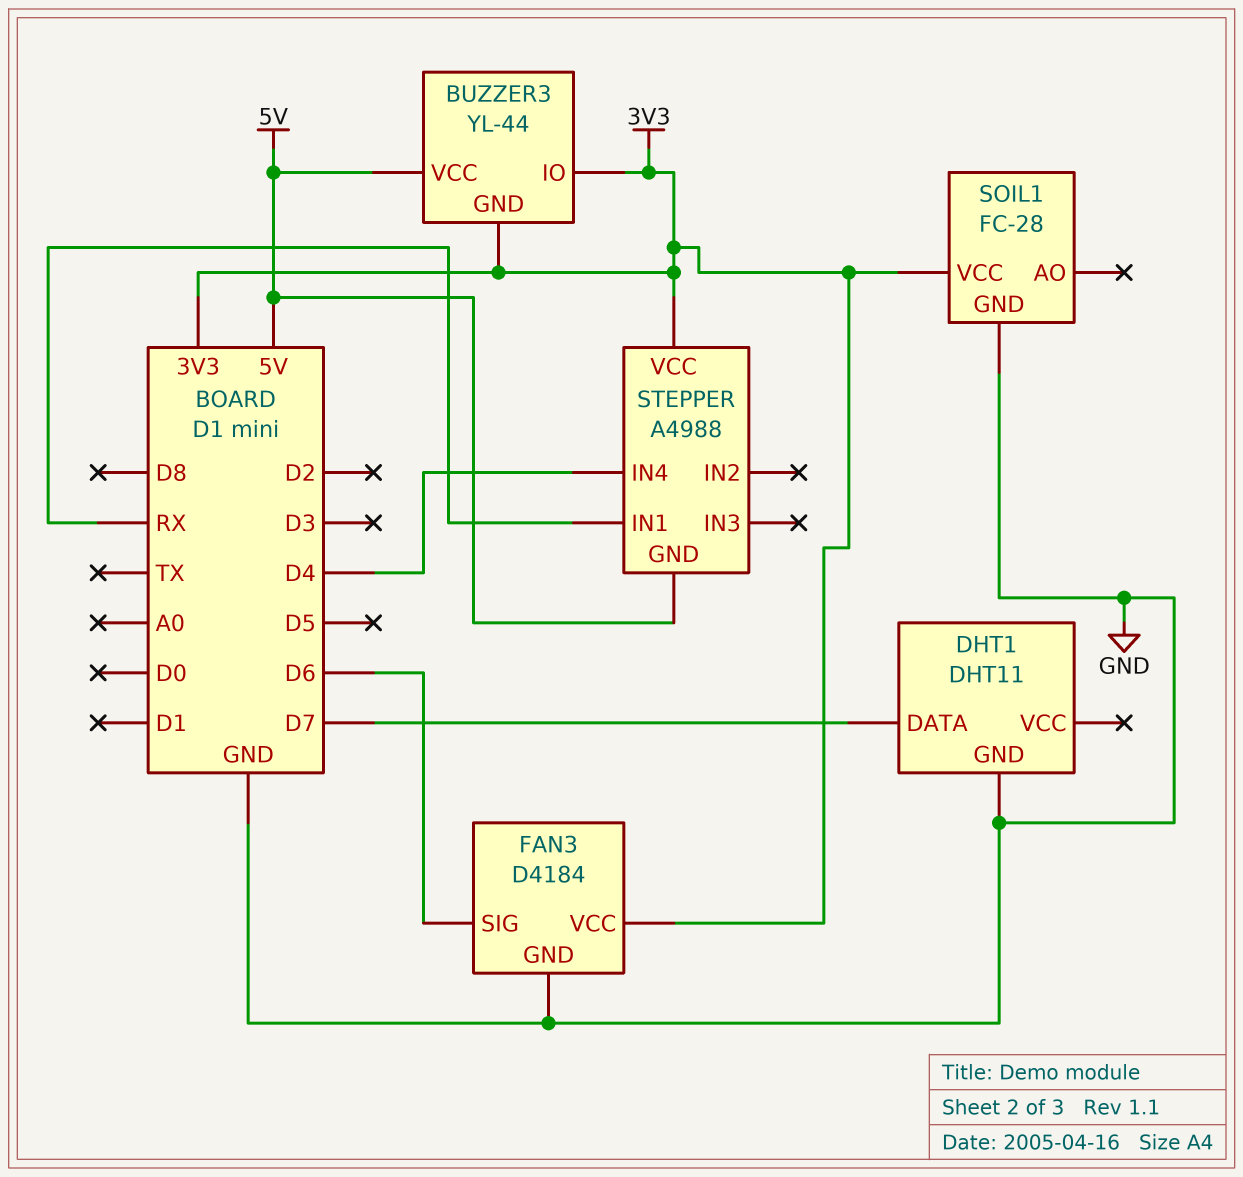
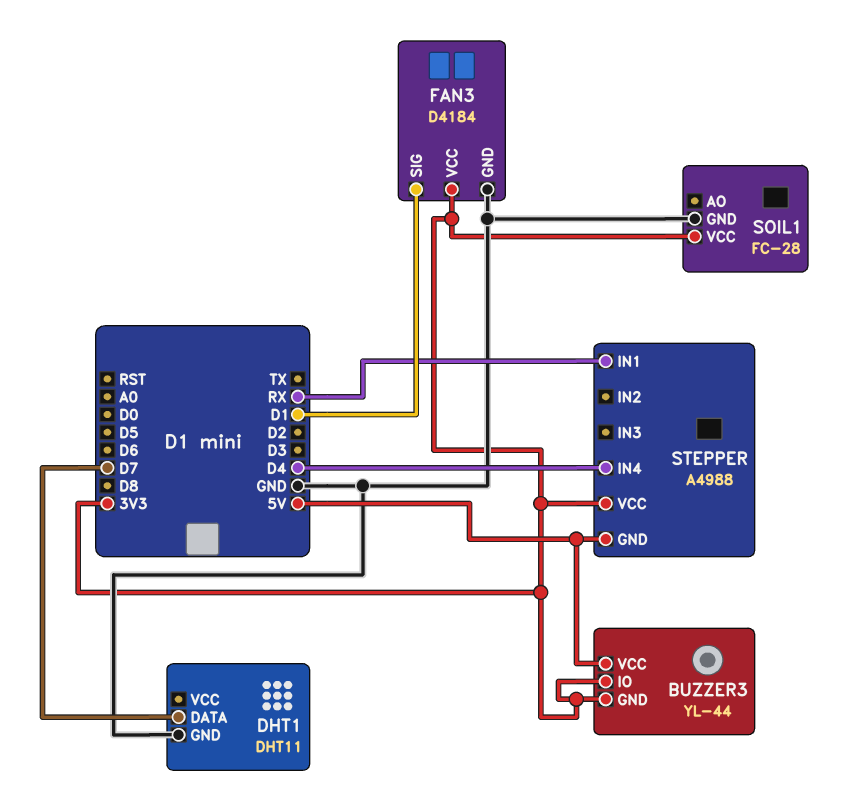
FAN3 pin SIG: D6 -> D1

